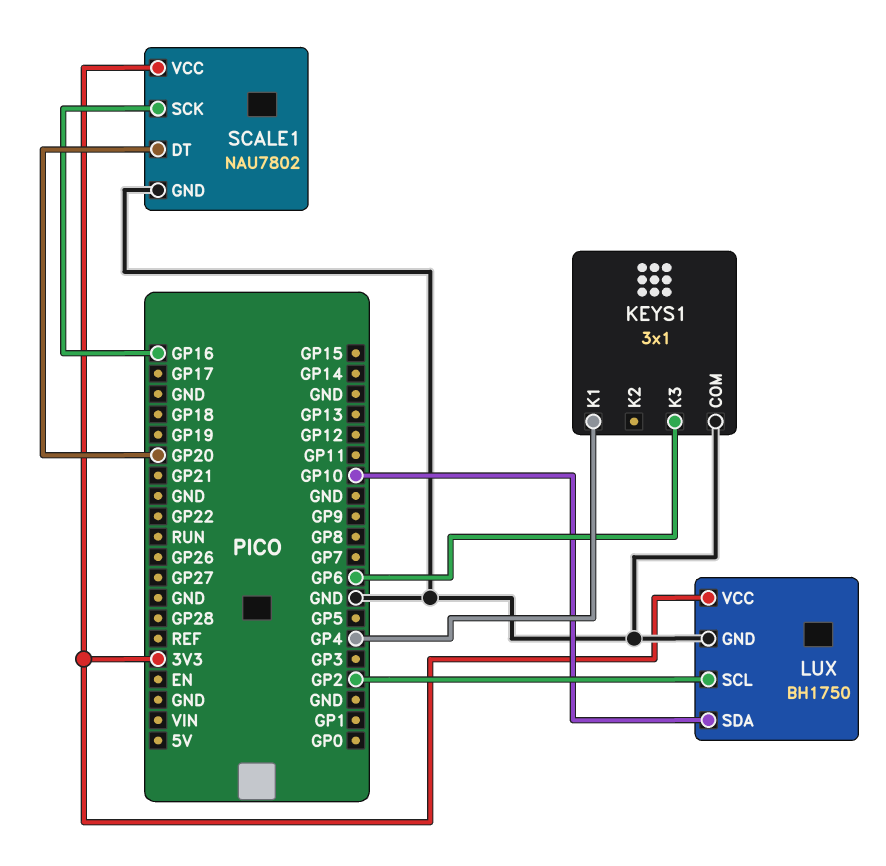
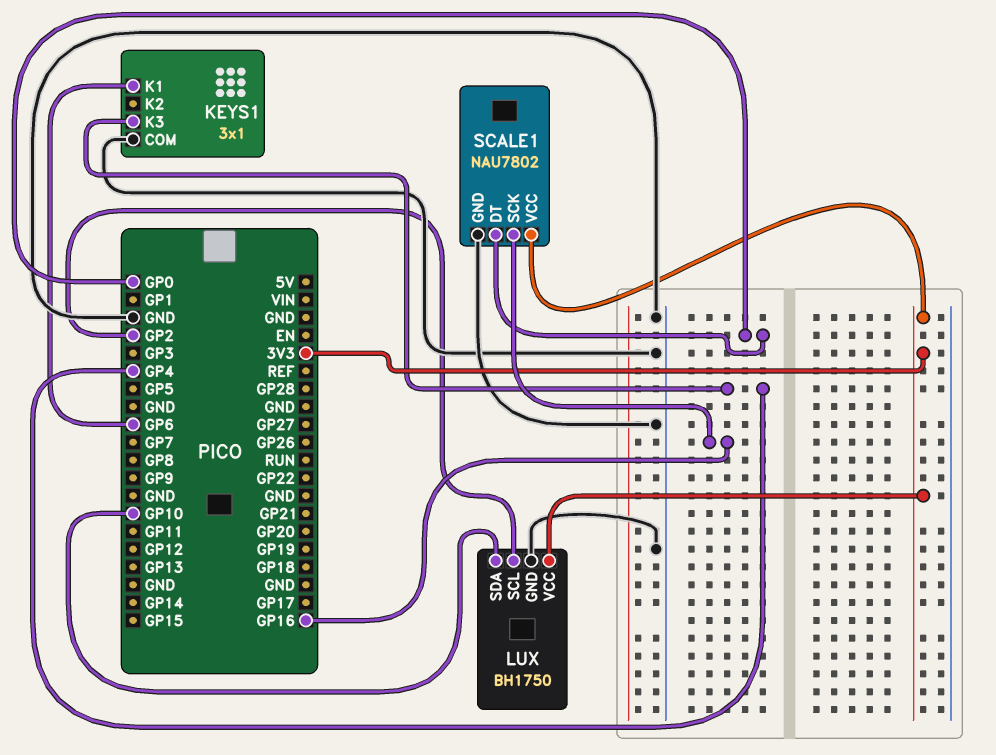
KEYS1 pin K1: GP4 -> GP6
KEYS1 pin K3: GP6 -> GP4
SCALE1 pin DT: GP20 -> GP0

